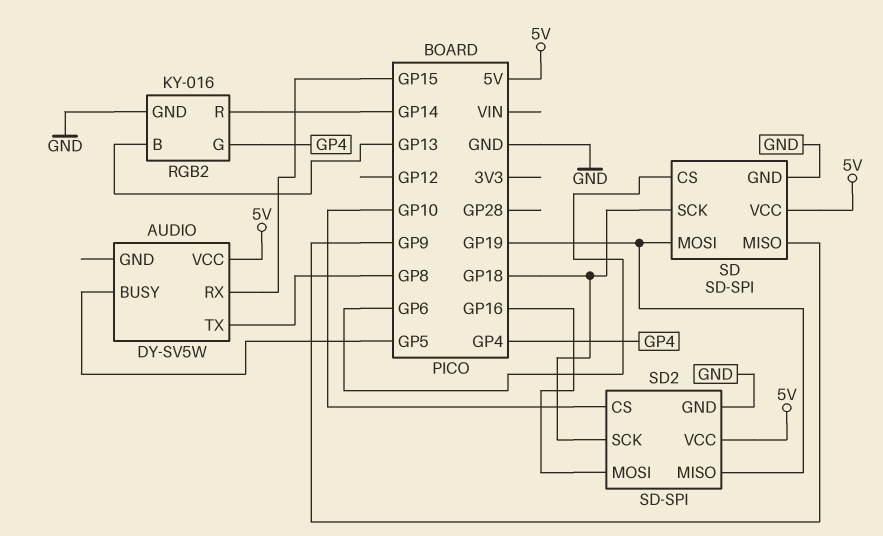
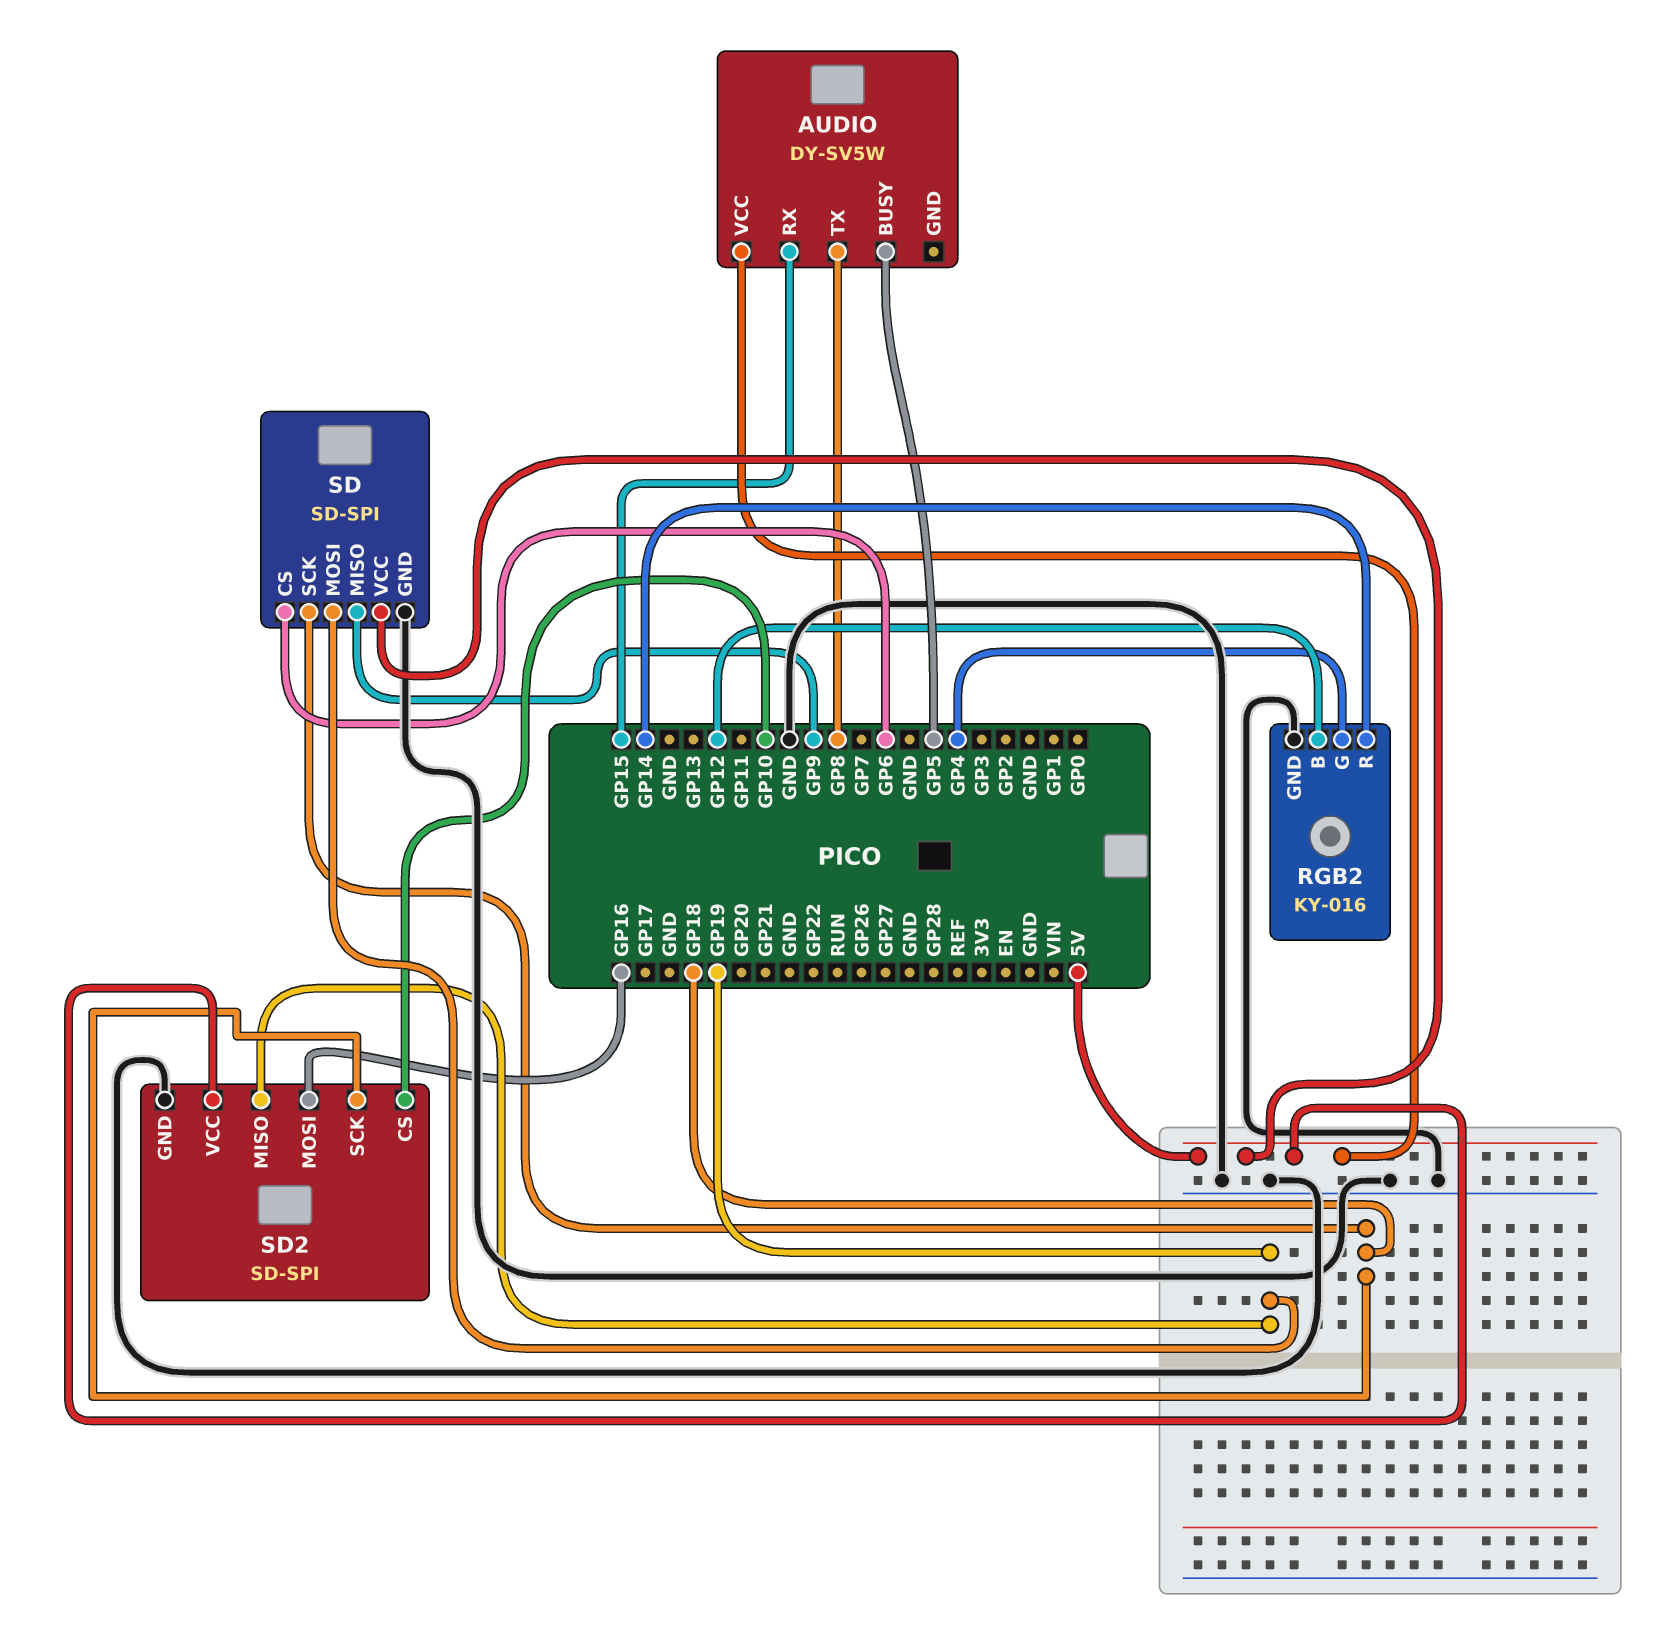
RGB2 pin B: GP13 -> GP12

